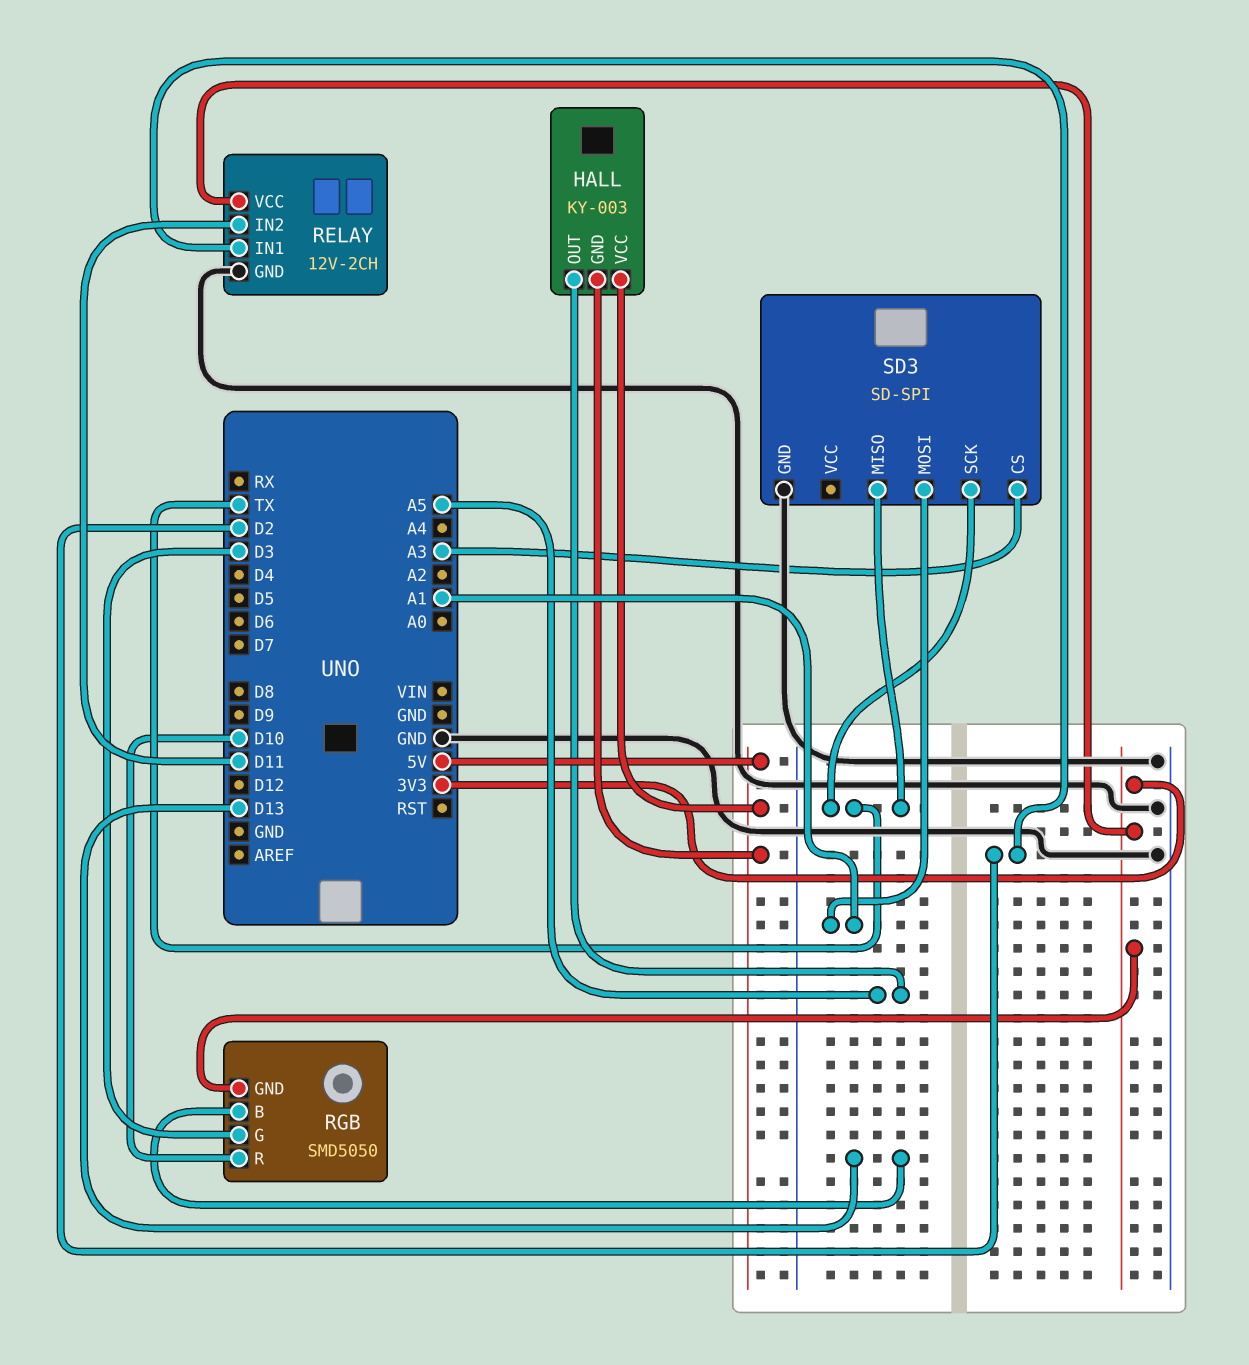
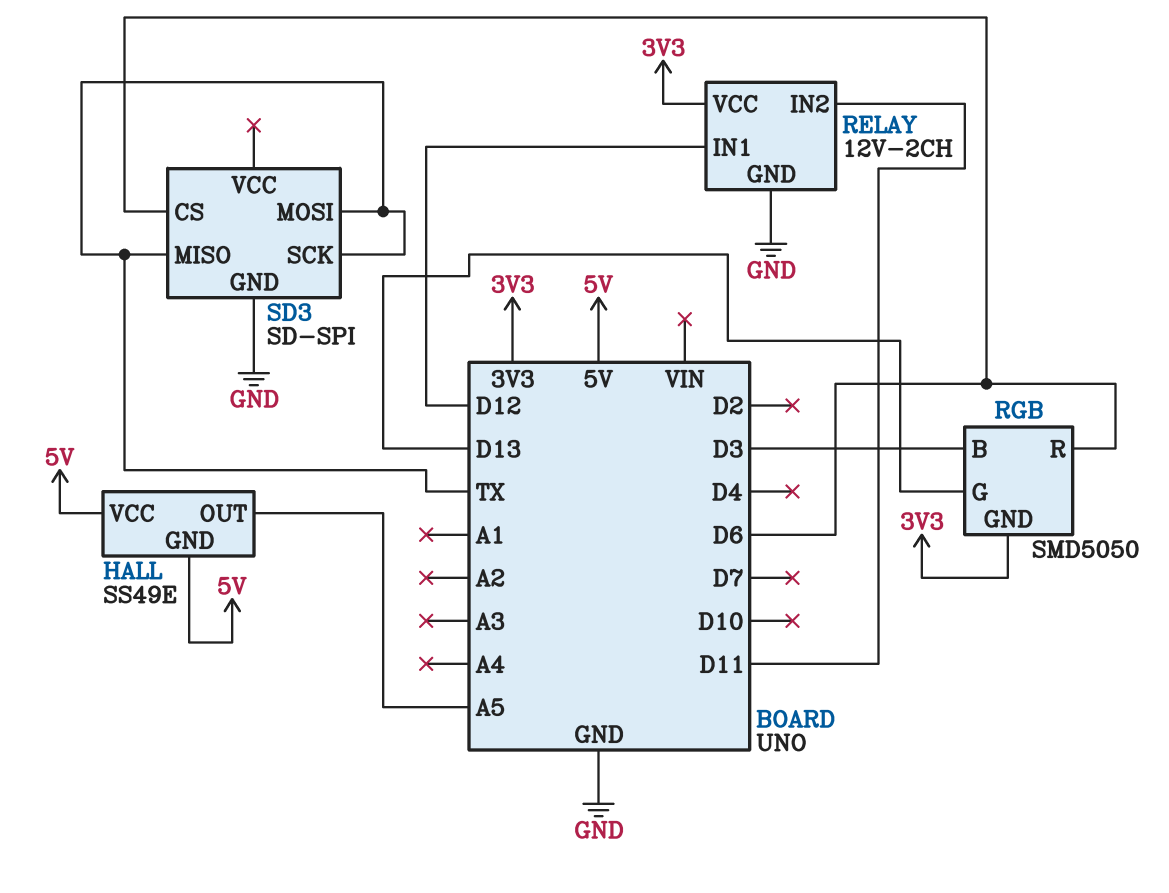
HALL: KY-003 -> SS49E
RELAY pin IN1: D2 -> D12
RGB pin B: D13 -> D3
RGB pin G: D3 -> D13
RGB pin R: D10 -> D6
SD3 pin CS: A3 -> D6
SD3 pin MOSI: A1 -> TX

